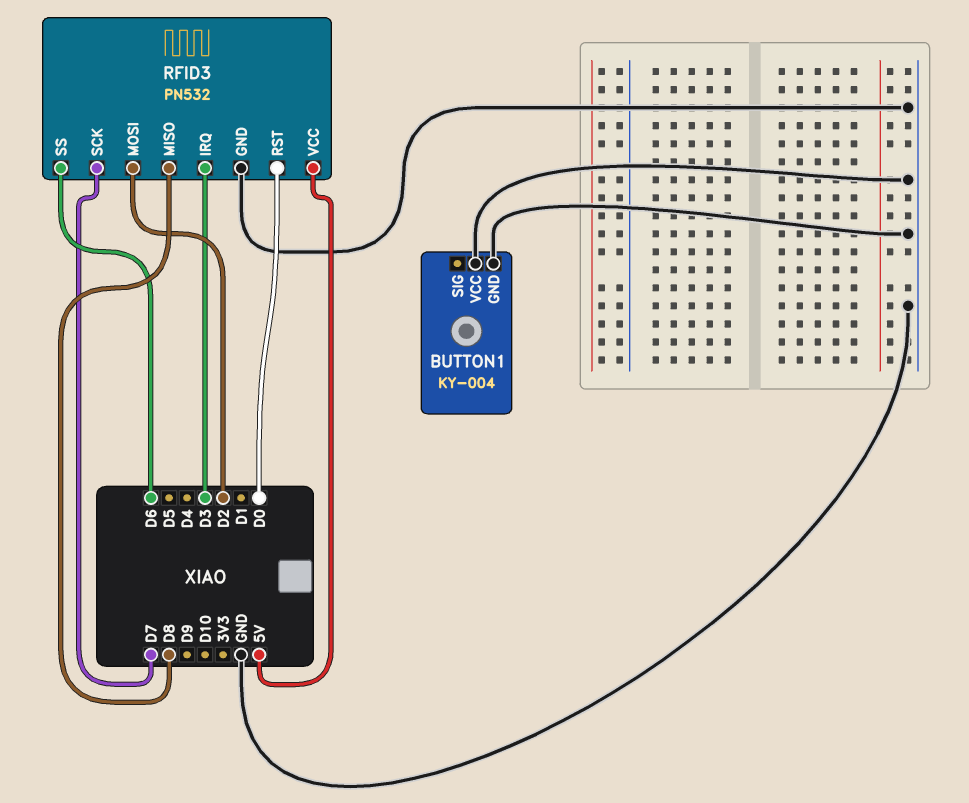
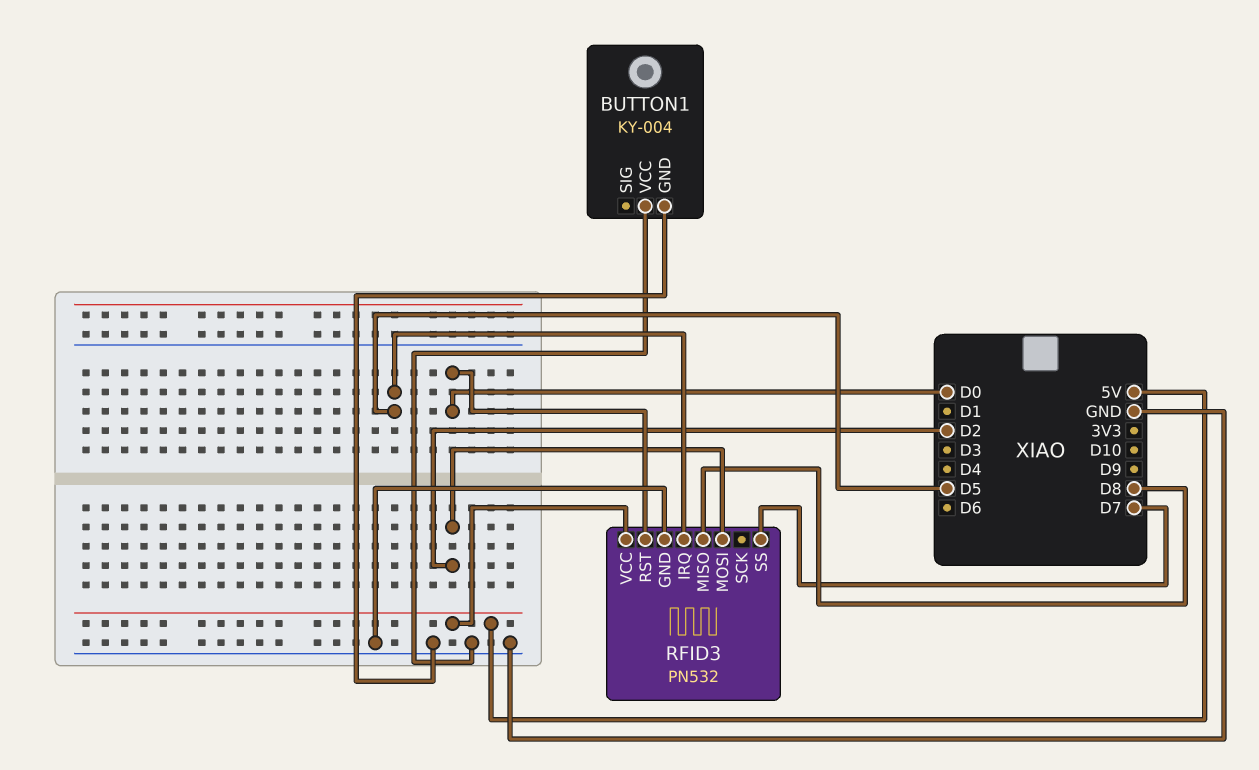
RFID3 pin IRQ: D3 -> D5
RFID3 pin SCK: D7 -> none
RFID3 pin SS: D6 -> D7

